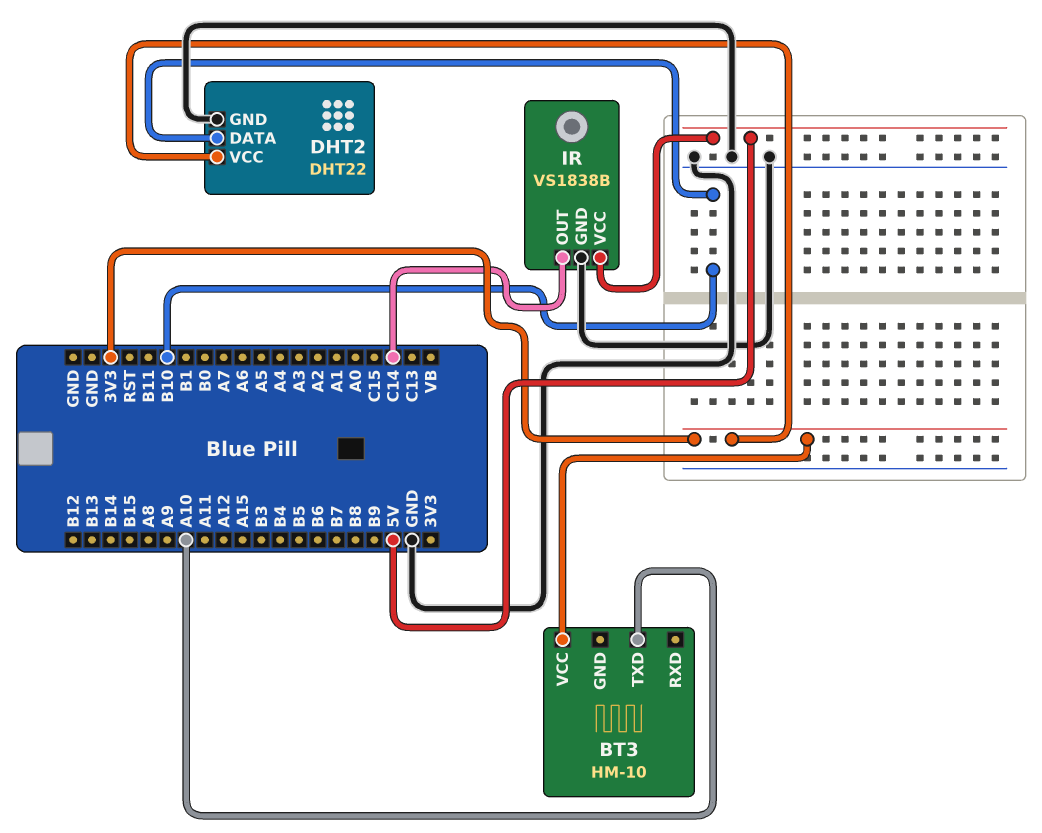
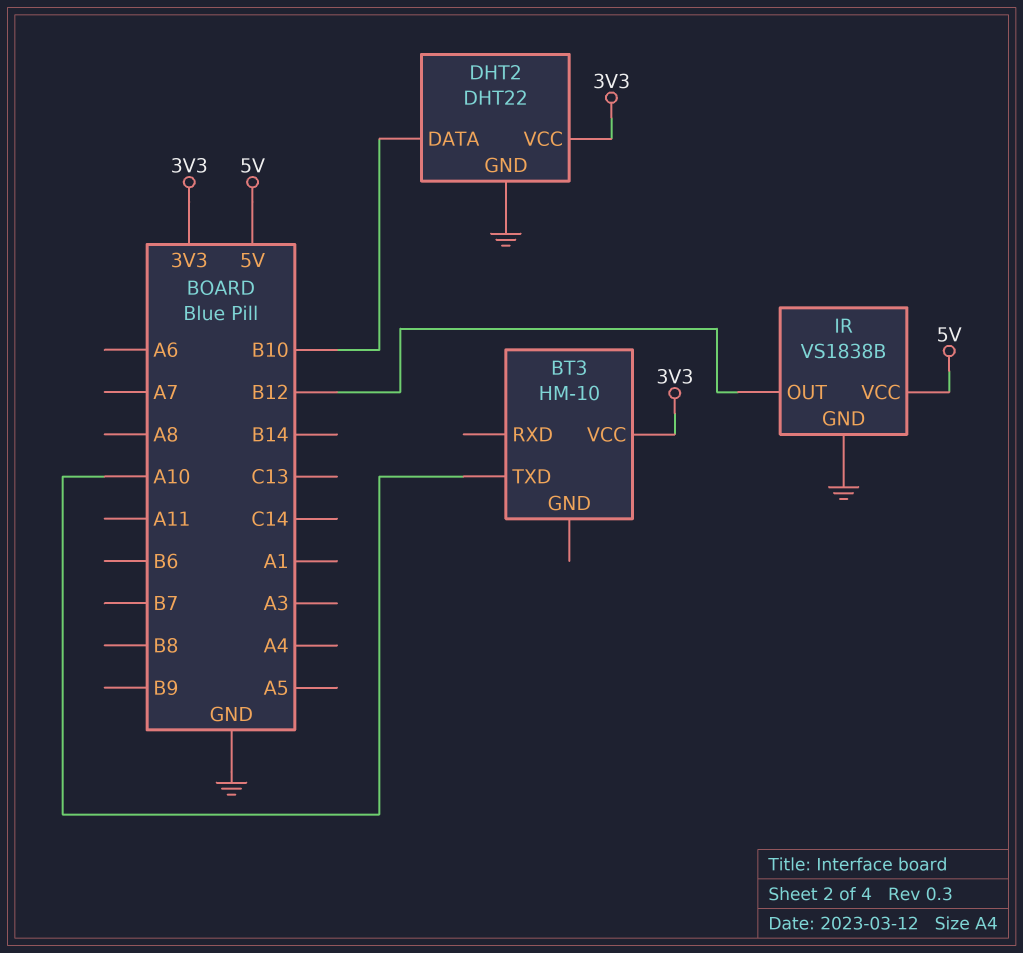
IR pin OUT: C14 -> B12

